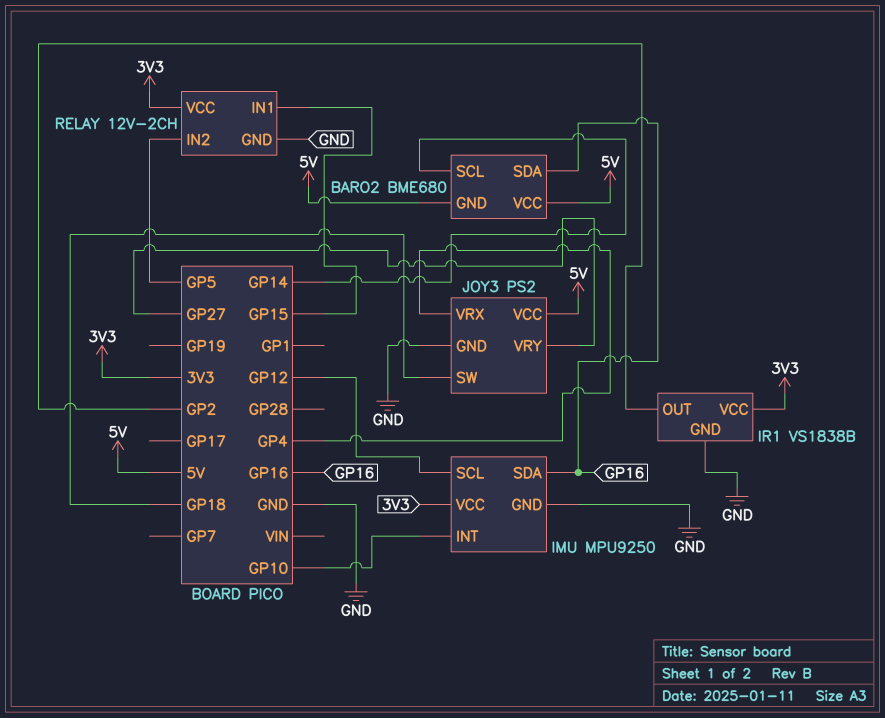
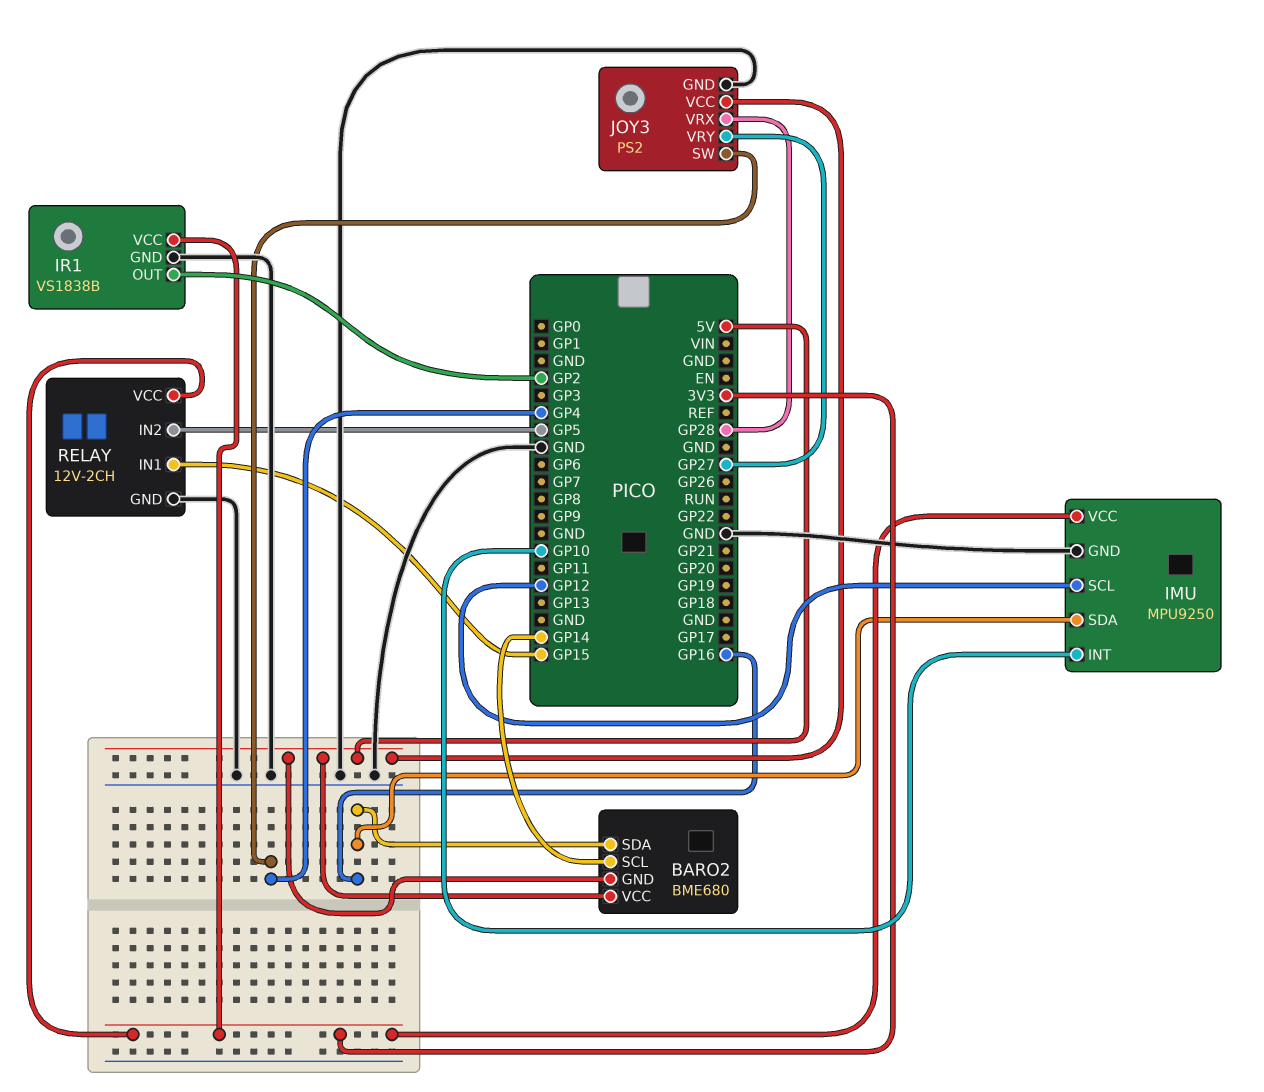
JOY3 pin SW: GP18 -> GP4
JOY3 pin VRX: GP4 -> GP28

